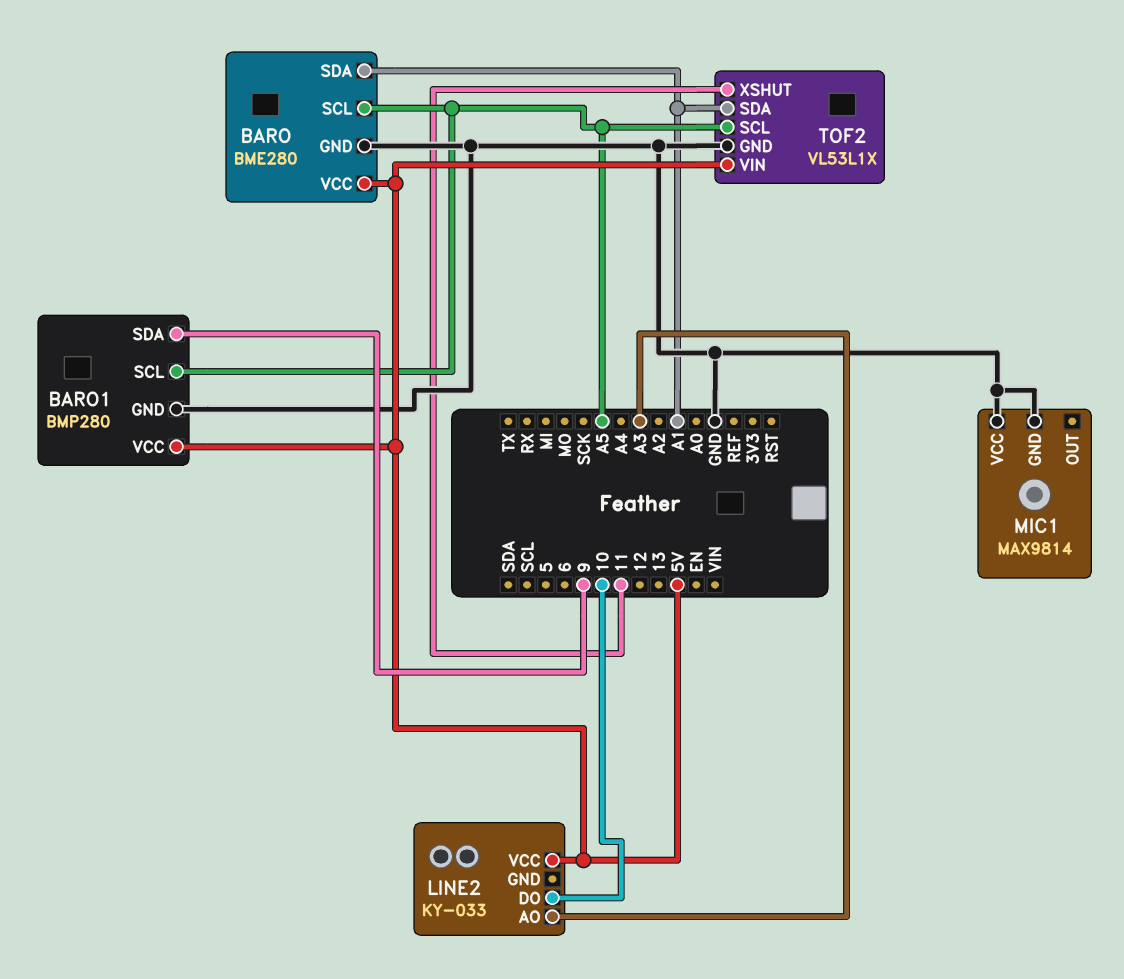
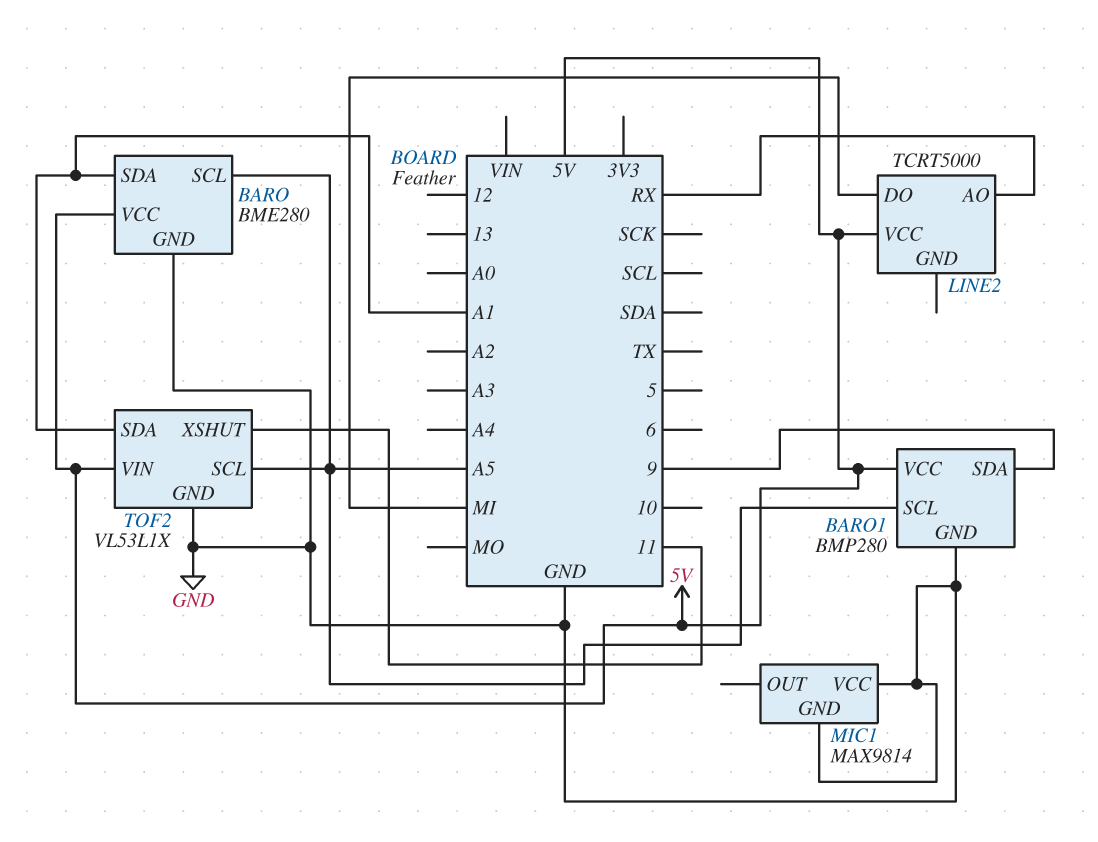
LINE2: KY-033 -> TCRT5000
LINE2 pin AO: A3 -> RX
LINE2 pin DO: 10 -> MI

